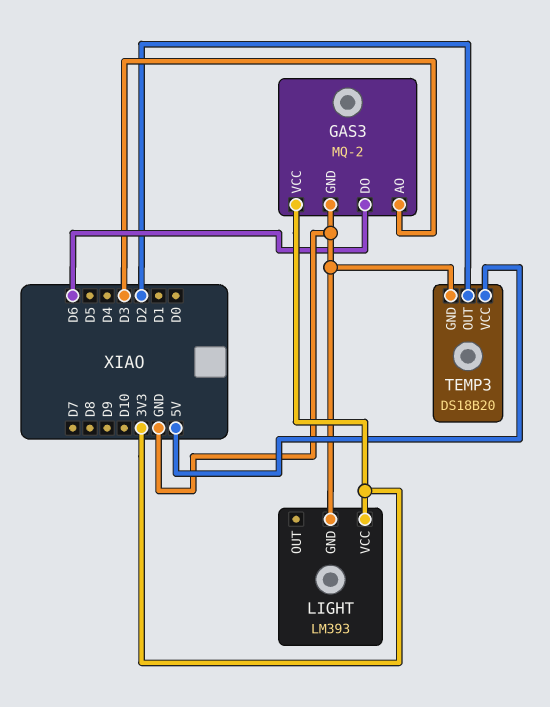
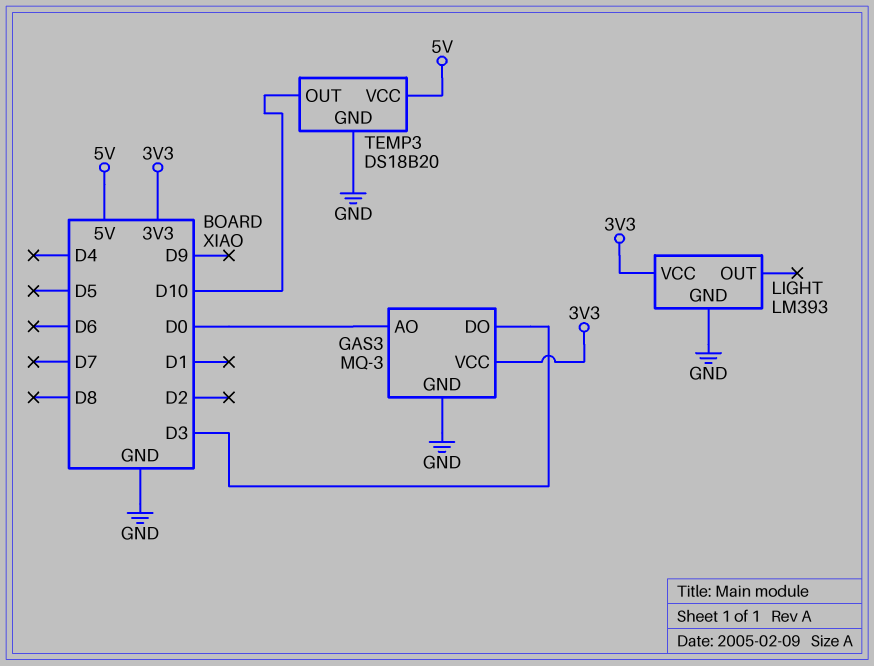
GAS3: MQ-2 -> MQ-3
GAS3 pin AO: D3 -> D0
GAS3 pin DO: D6 -> D3
TEMP3 pin OUT: D2 -> D10

